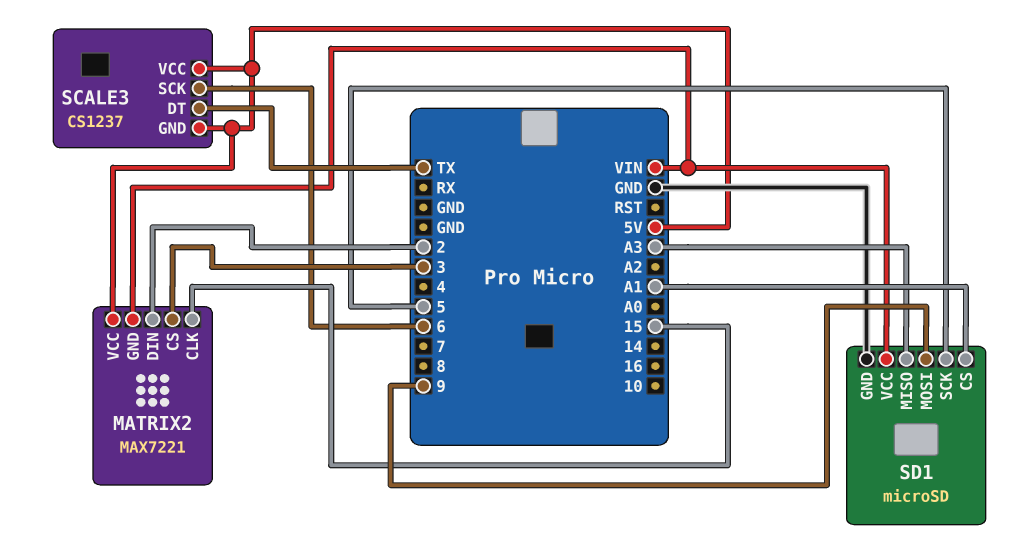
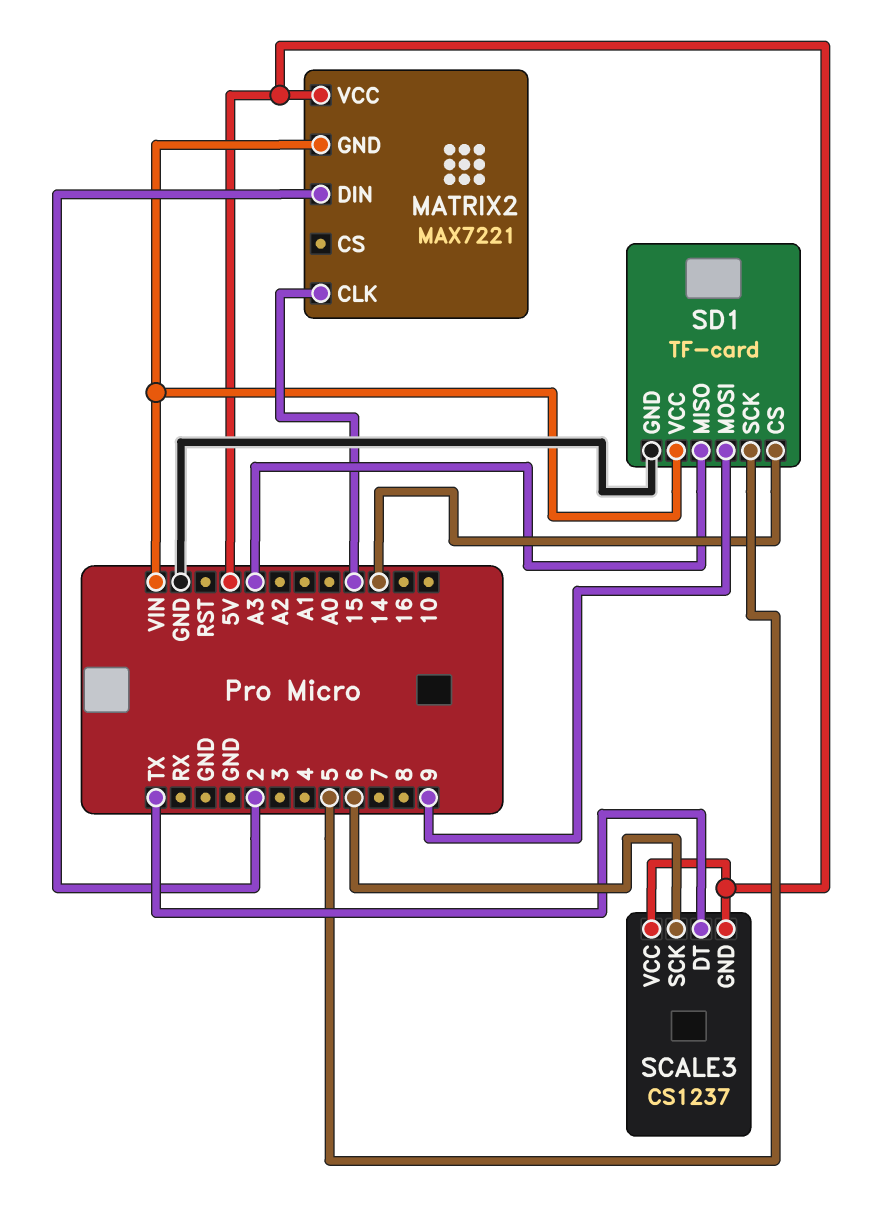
MATRIX2 pin CS: 3 -> none
SD1: microSD -> TF-card
SD1 pin CS: A1 -> 14

